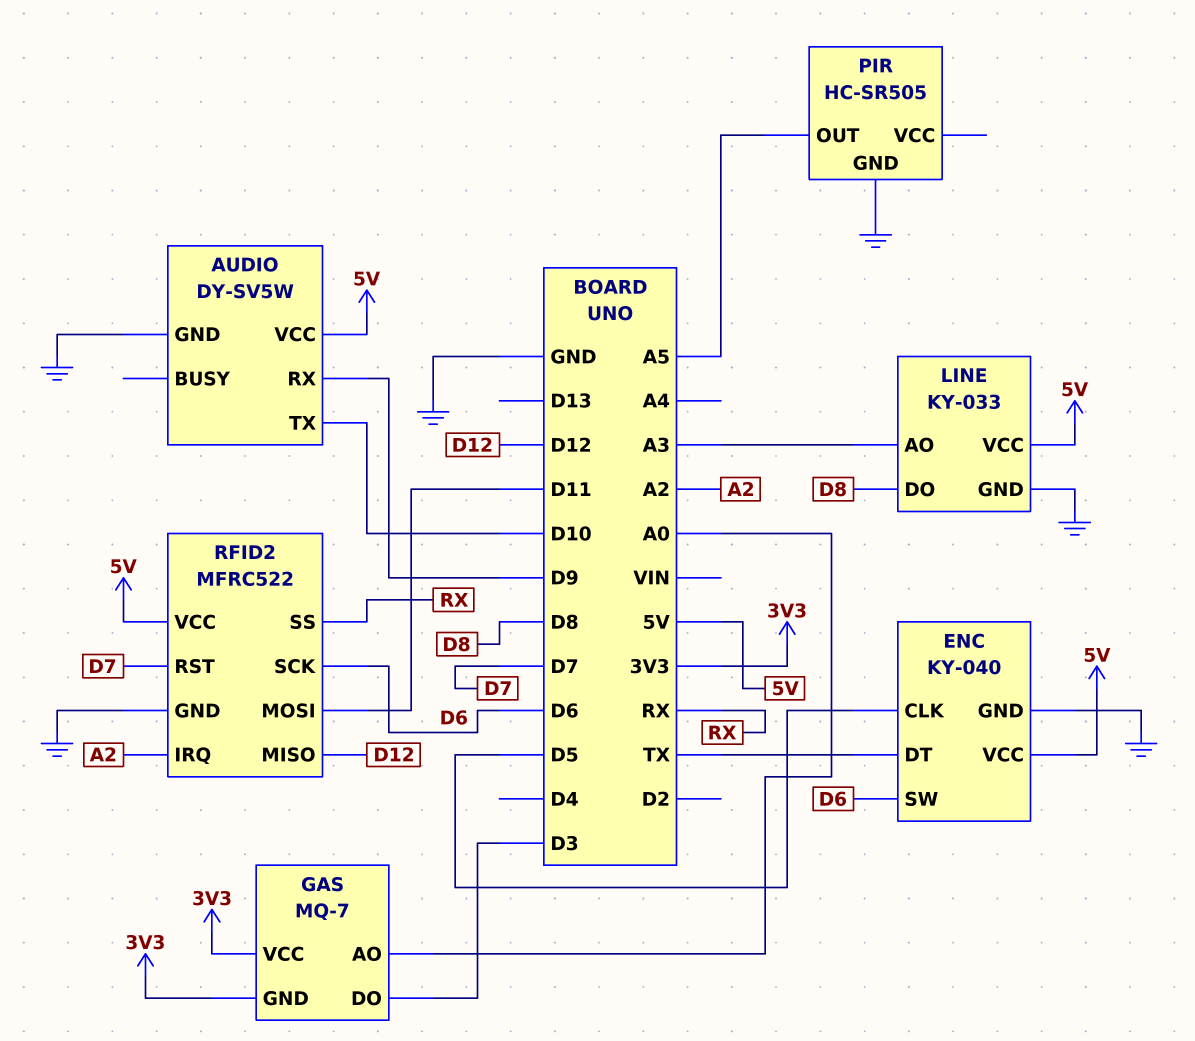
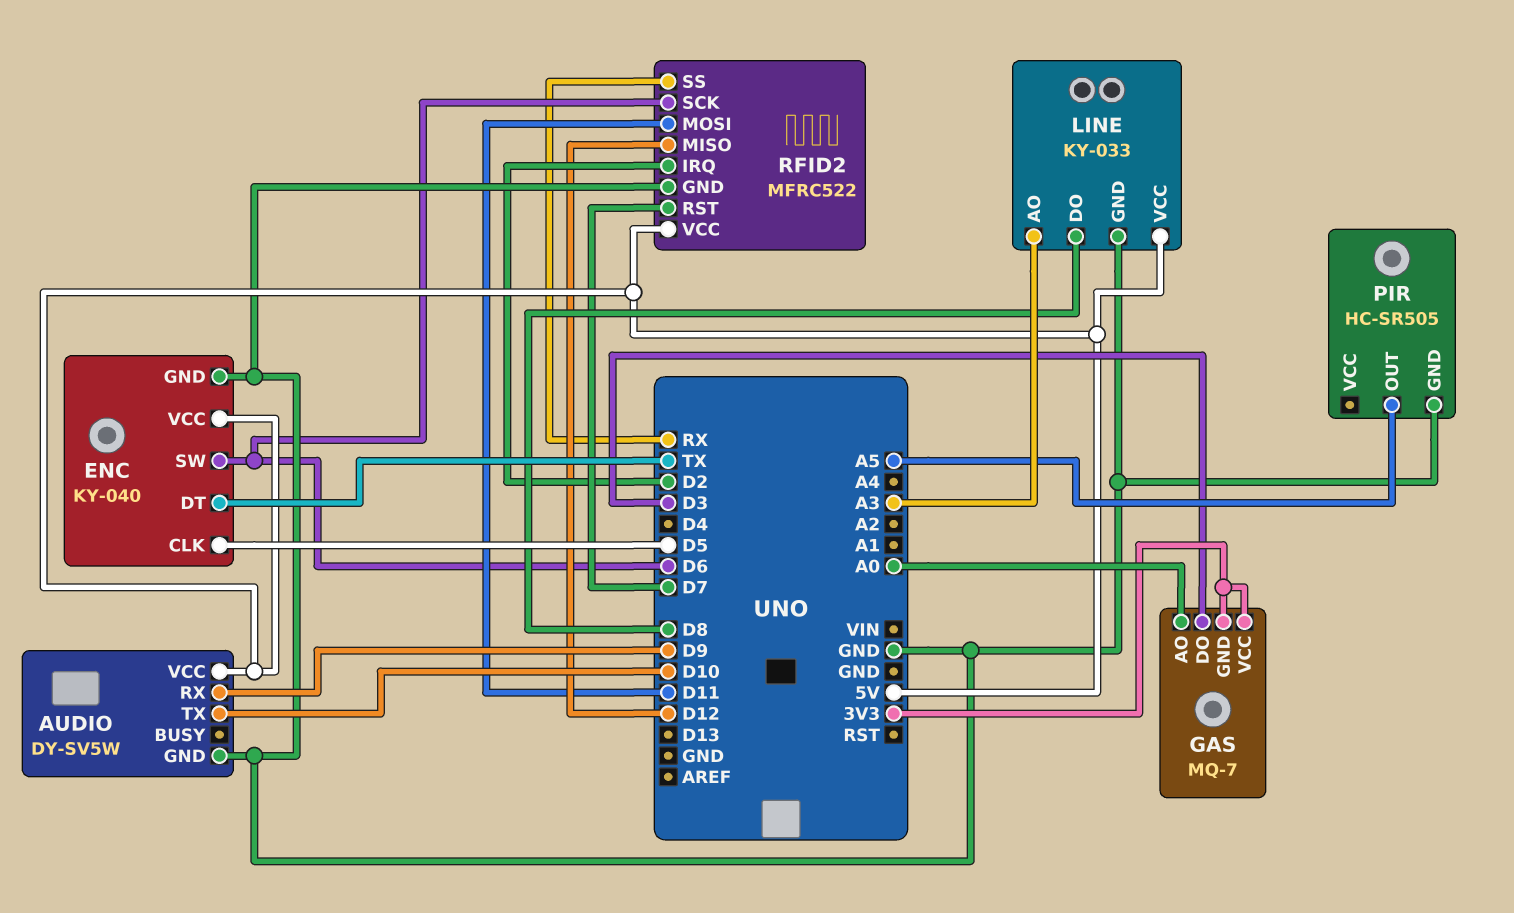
RFID2 pin IRQ: A2 -> D2

